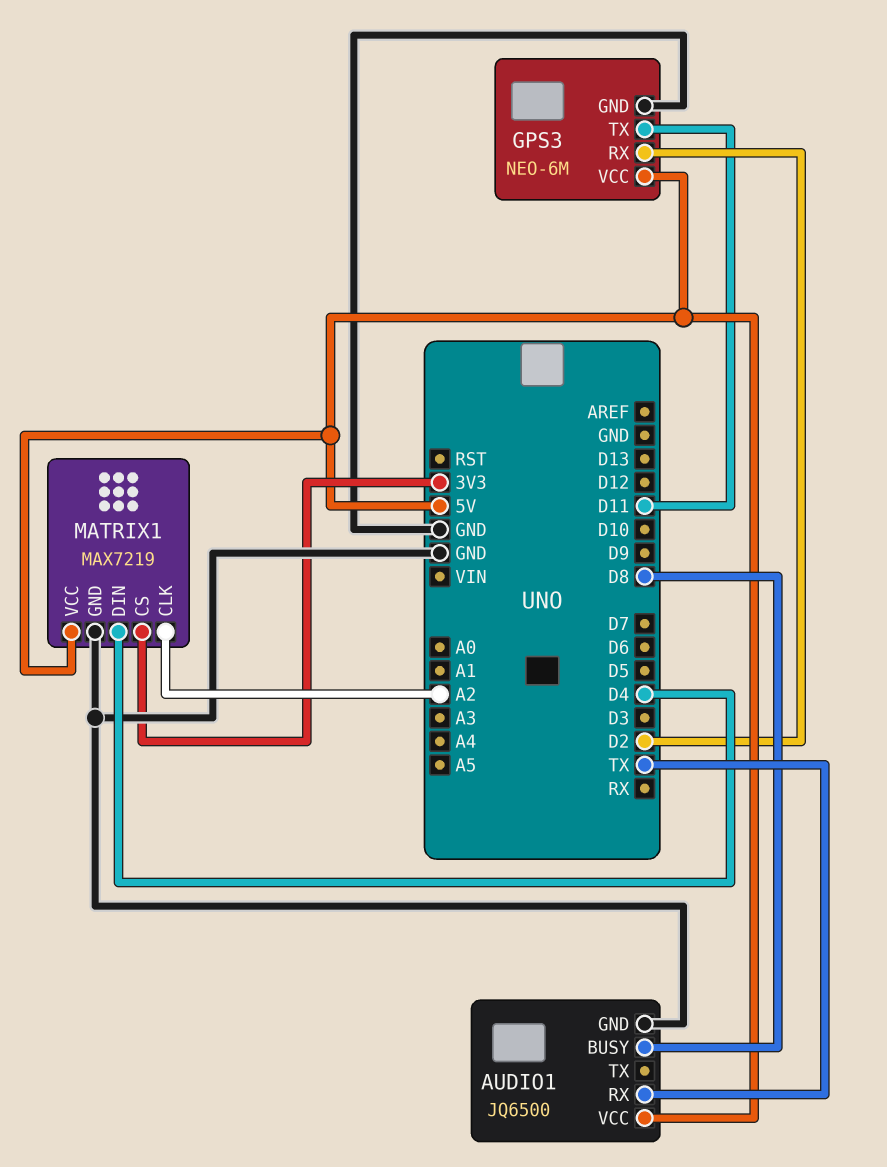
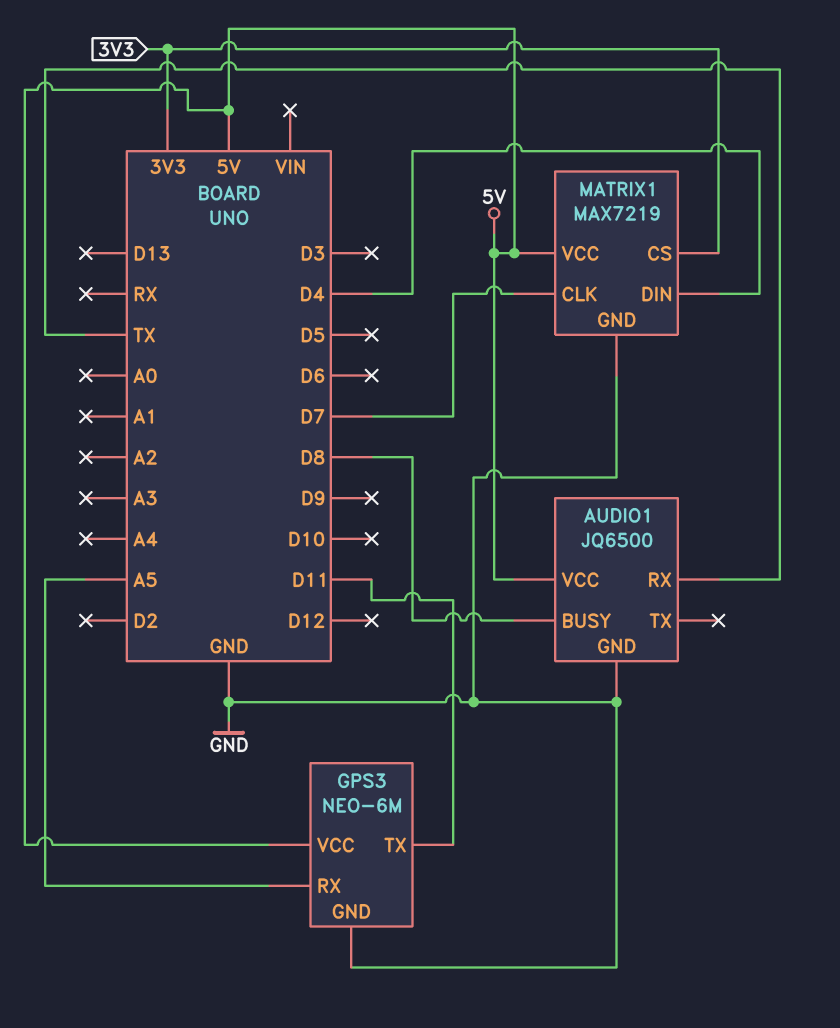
GPS3 pin RX: D2 -> A5
MATRIX1 pin CLK: A2 -> D7

